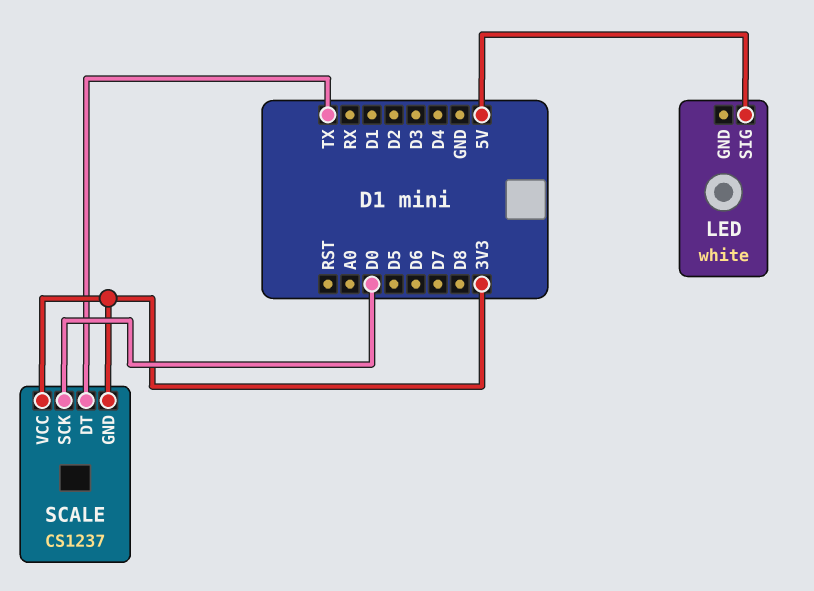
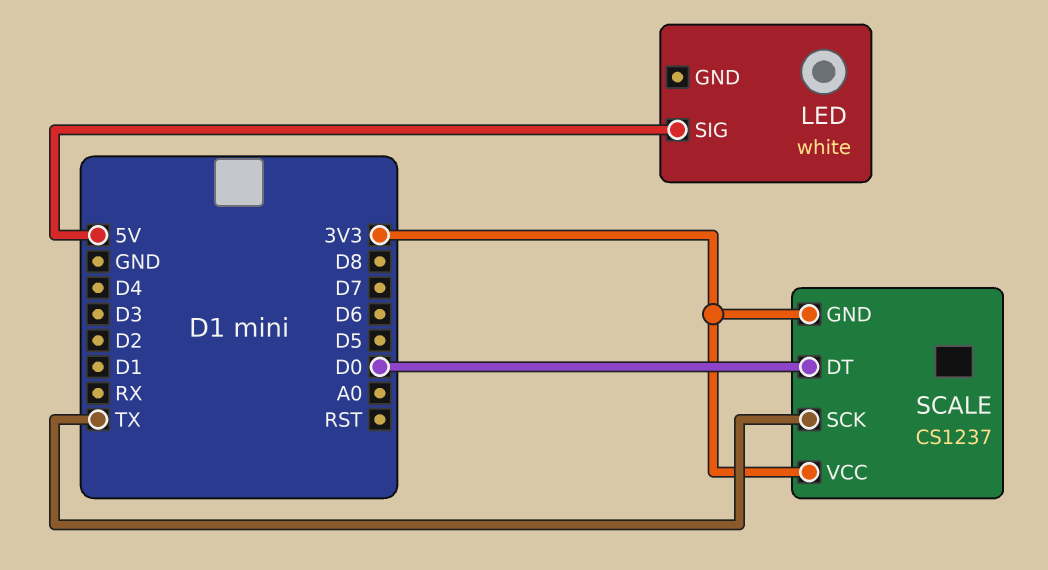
SCALE pin DT: TX -> D0
SCALE pin SCK: D0 -> TX

